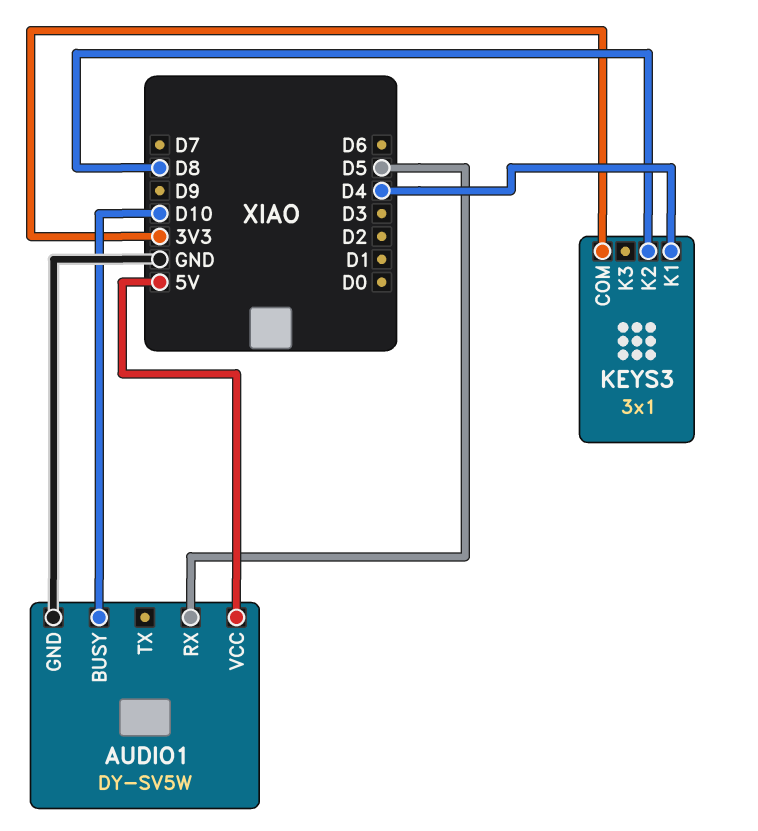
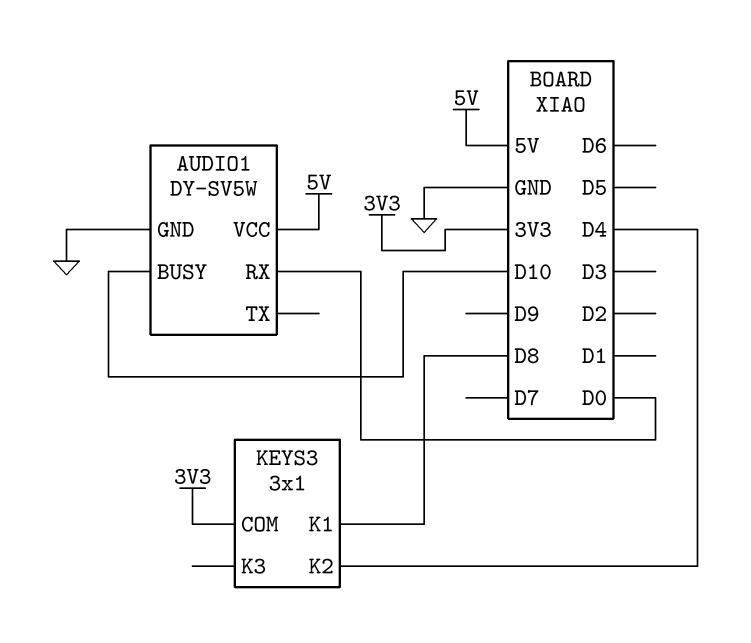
AUDIO1 pin RX: D5 -> D0
KEYS3 pin K1: D4 -> D8
KEYS3 pin K2: D8 -> D4

